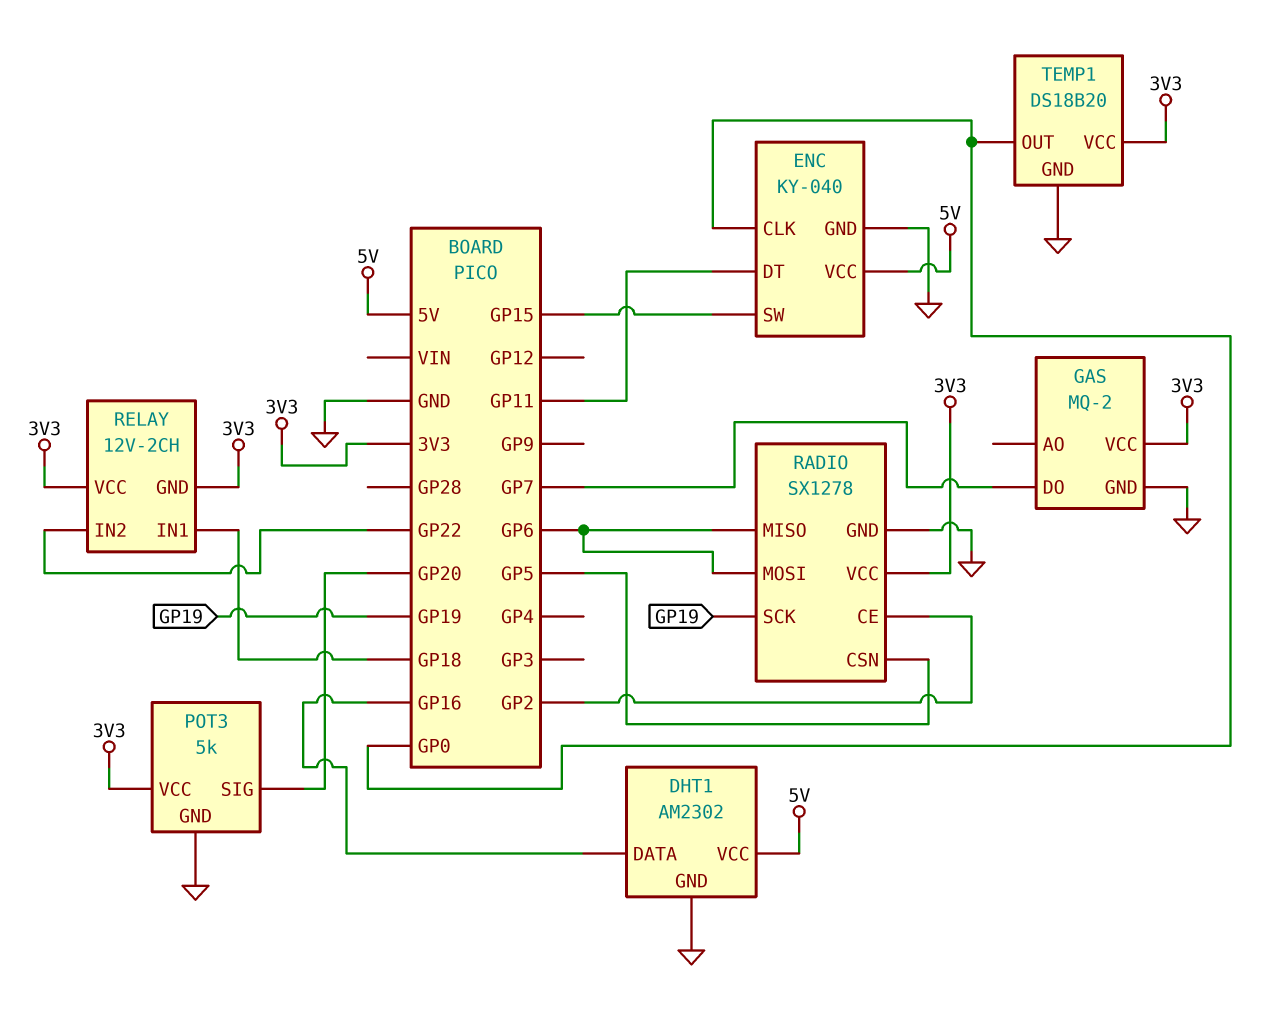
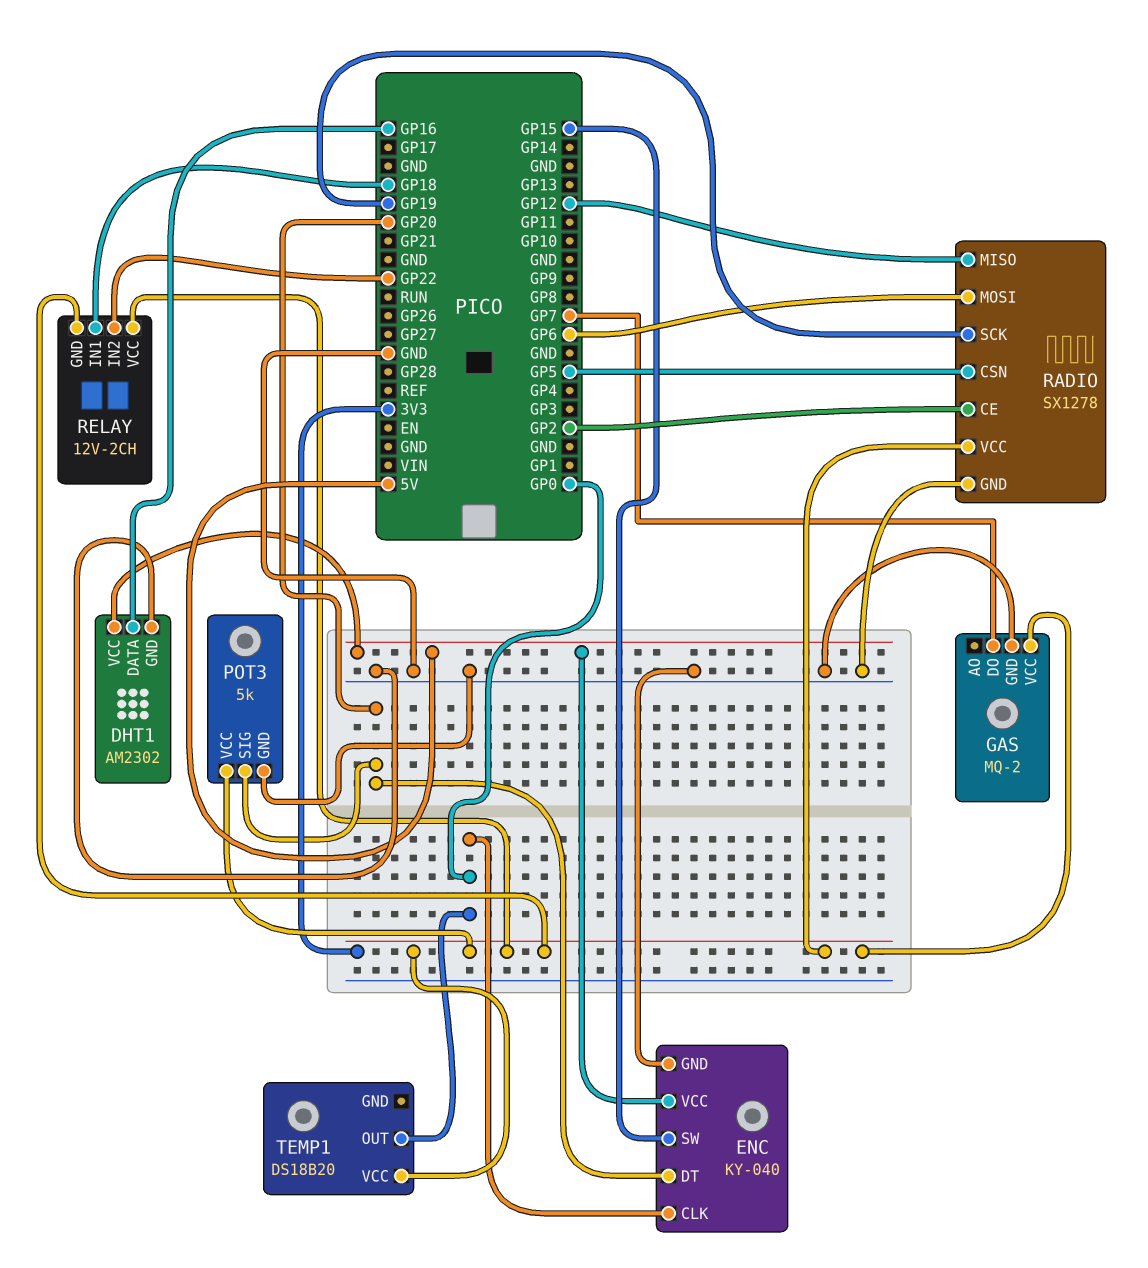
ENC pin DT: GP11 -> GP20
RADIO pin MISO: GP6 -> GP12
TEMP1 pin GND: GND -> none

